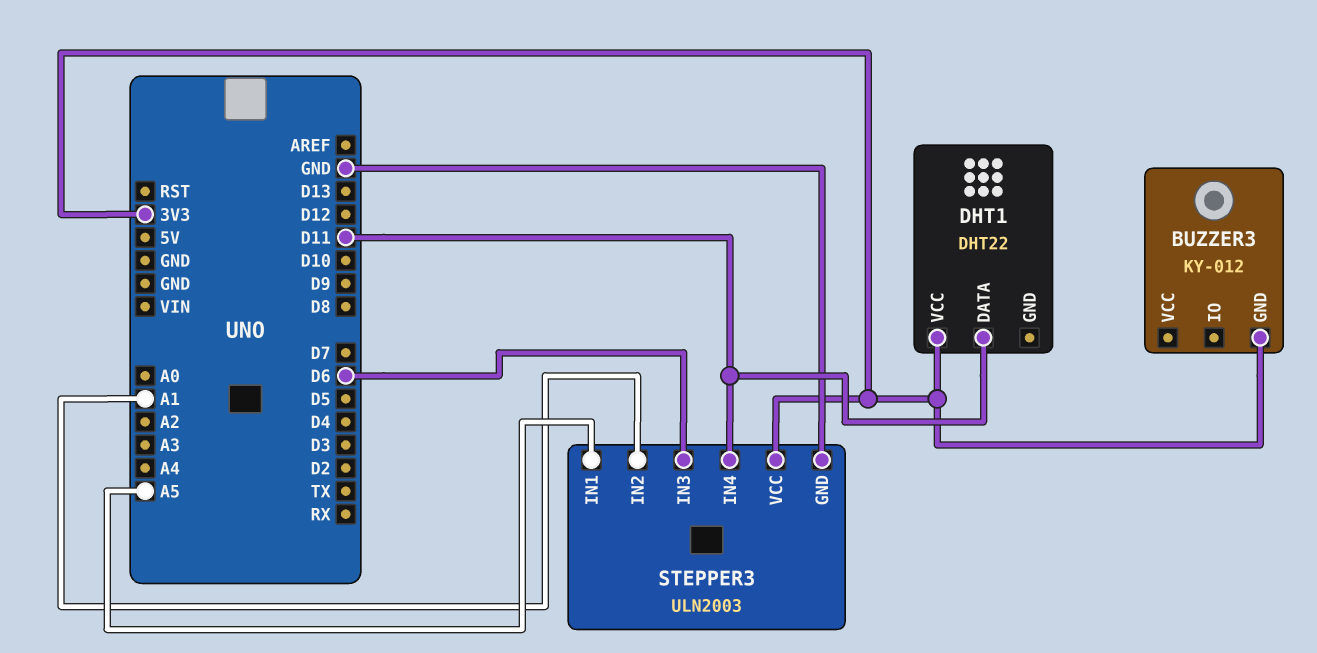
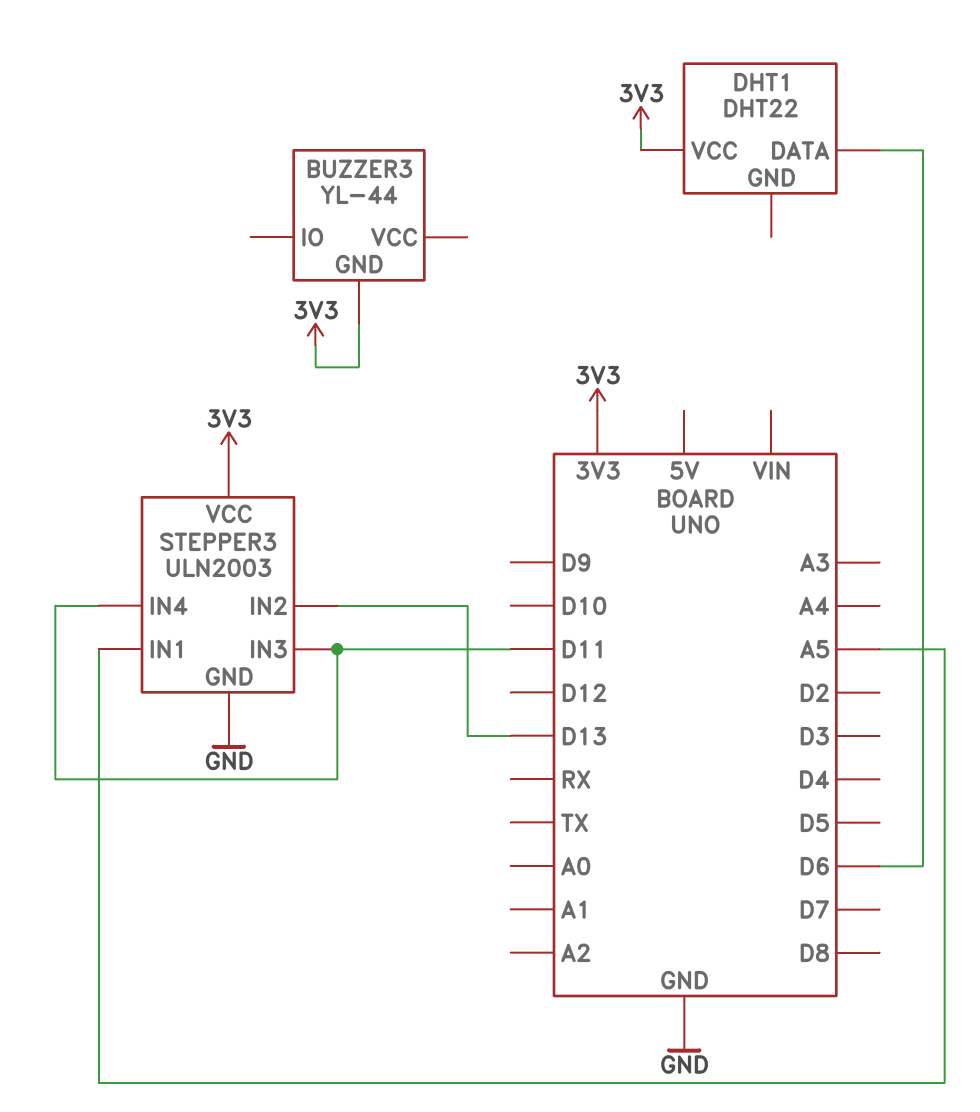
BUZZER3: KY-012 -> YL-44
DHT1 pin DATA: D11 -> D6
STEPPER3 pin IN2: A1 -> D13
STEPPER3 pin IN3: D6 -> D11

